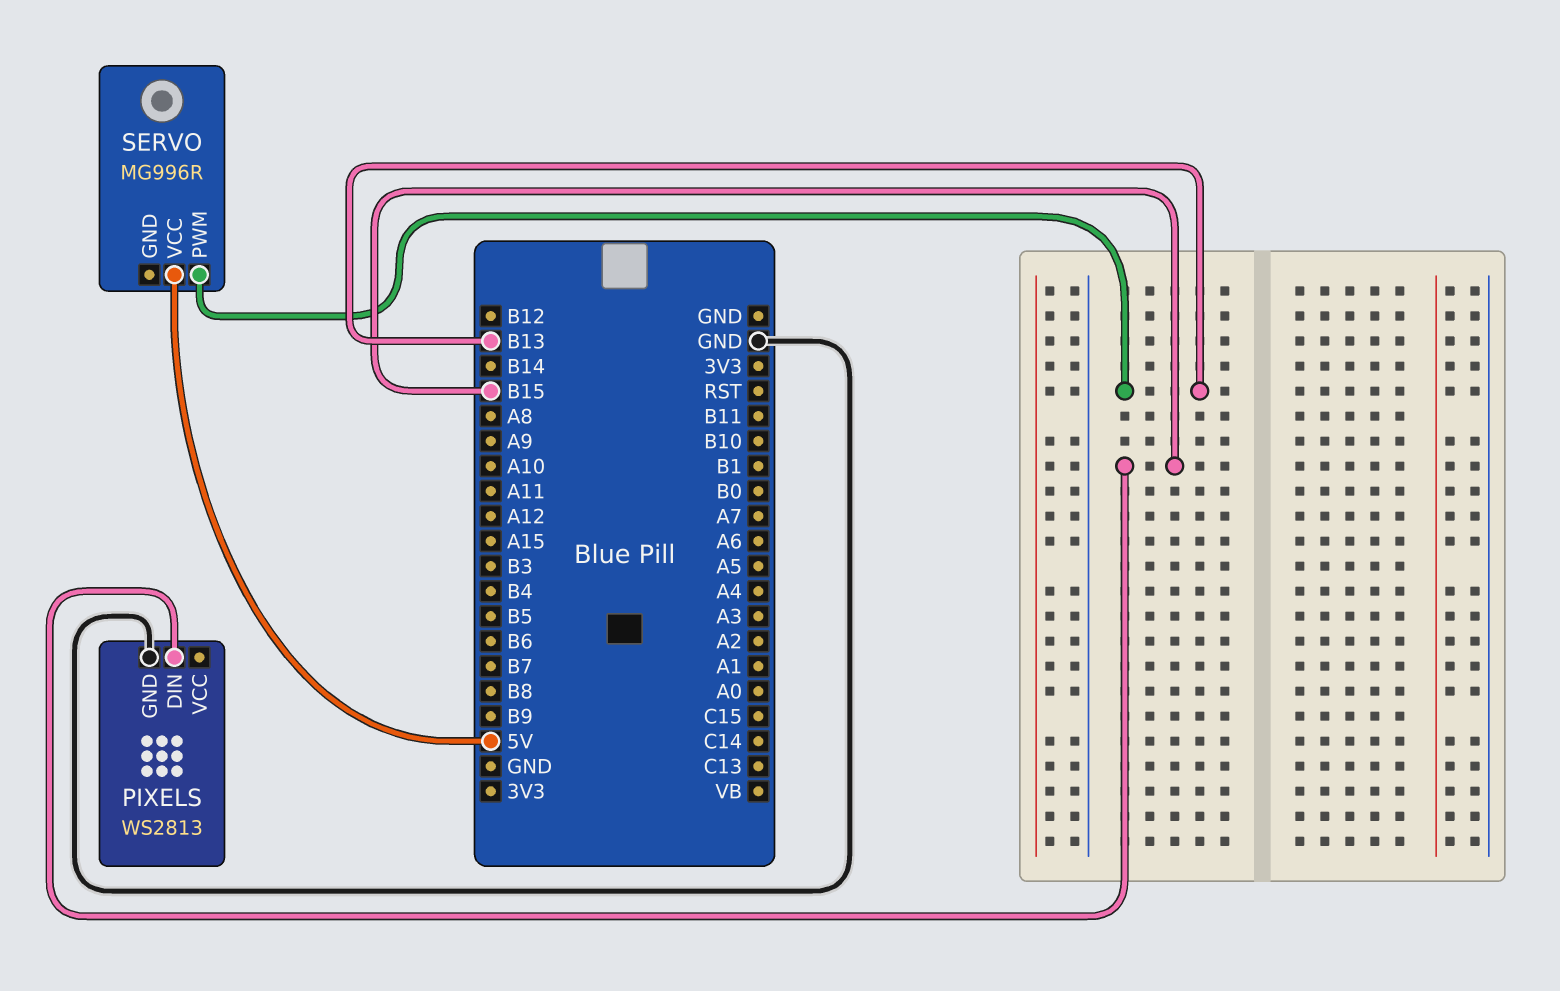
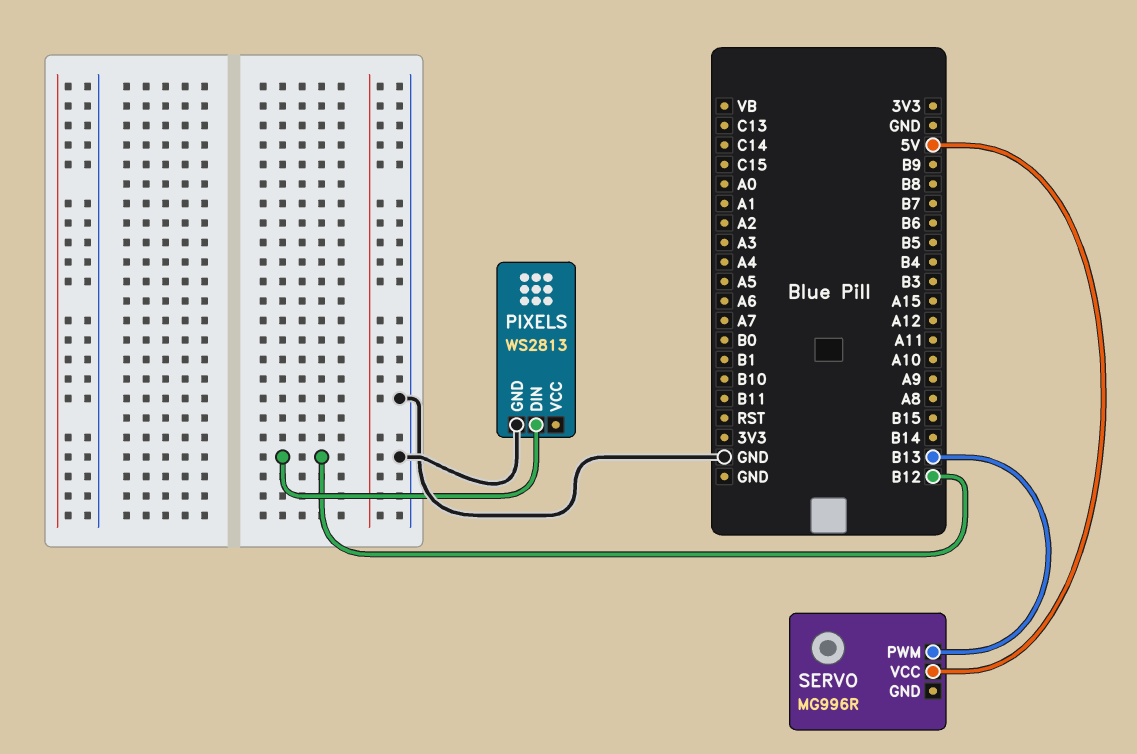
PIXELS pin DIN: B15 -> B12

